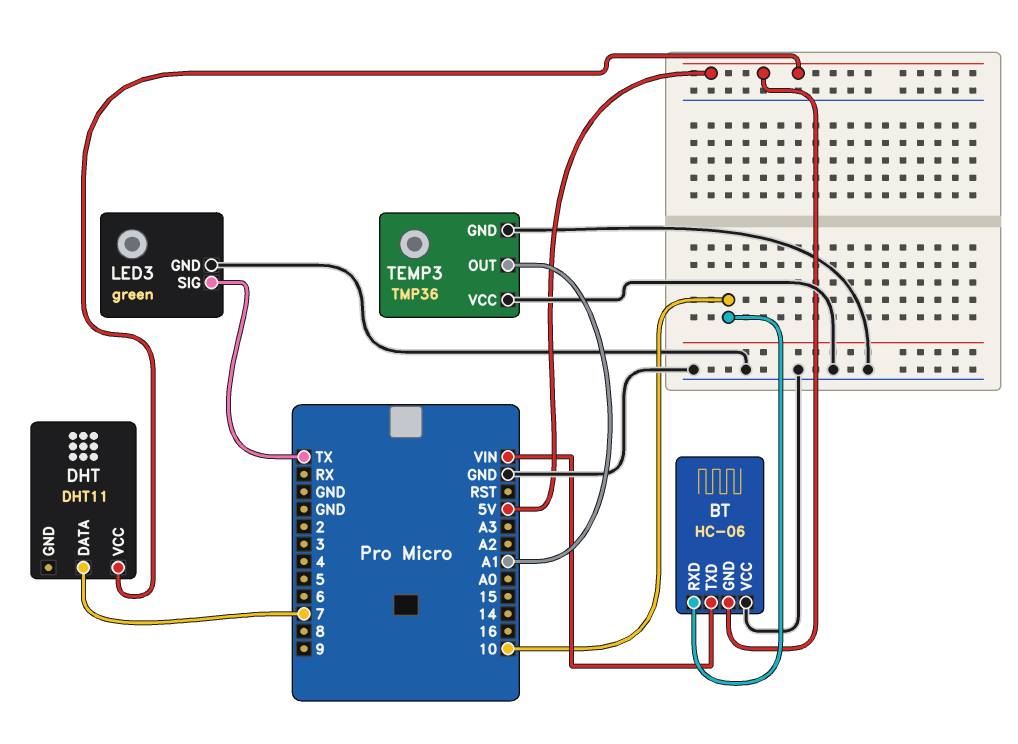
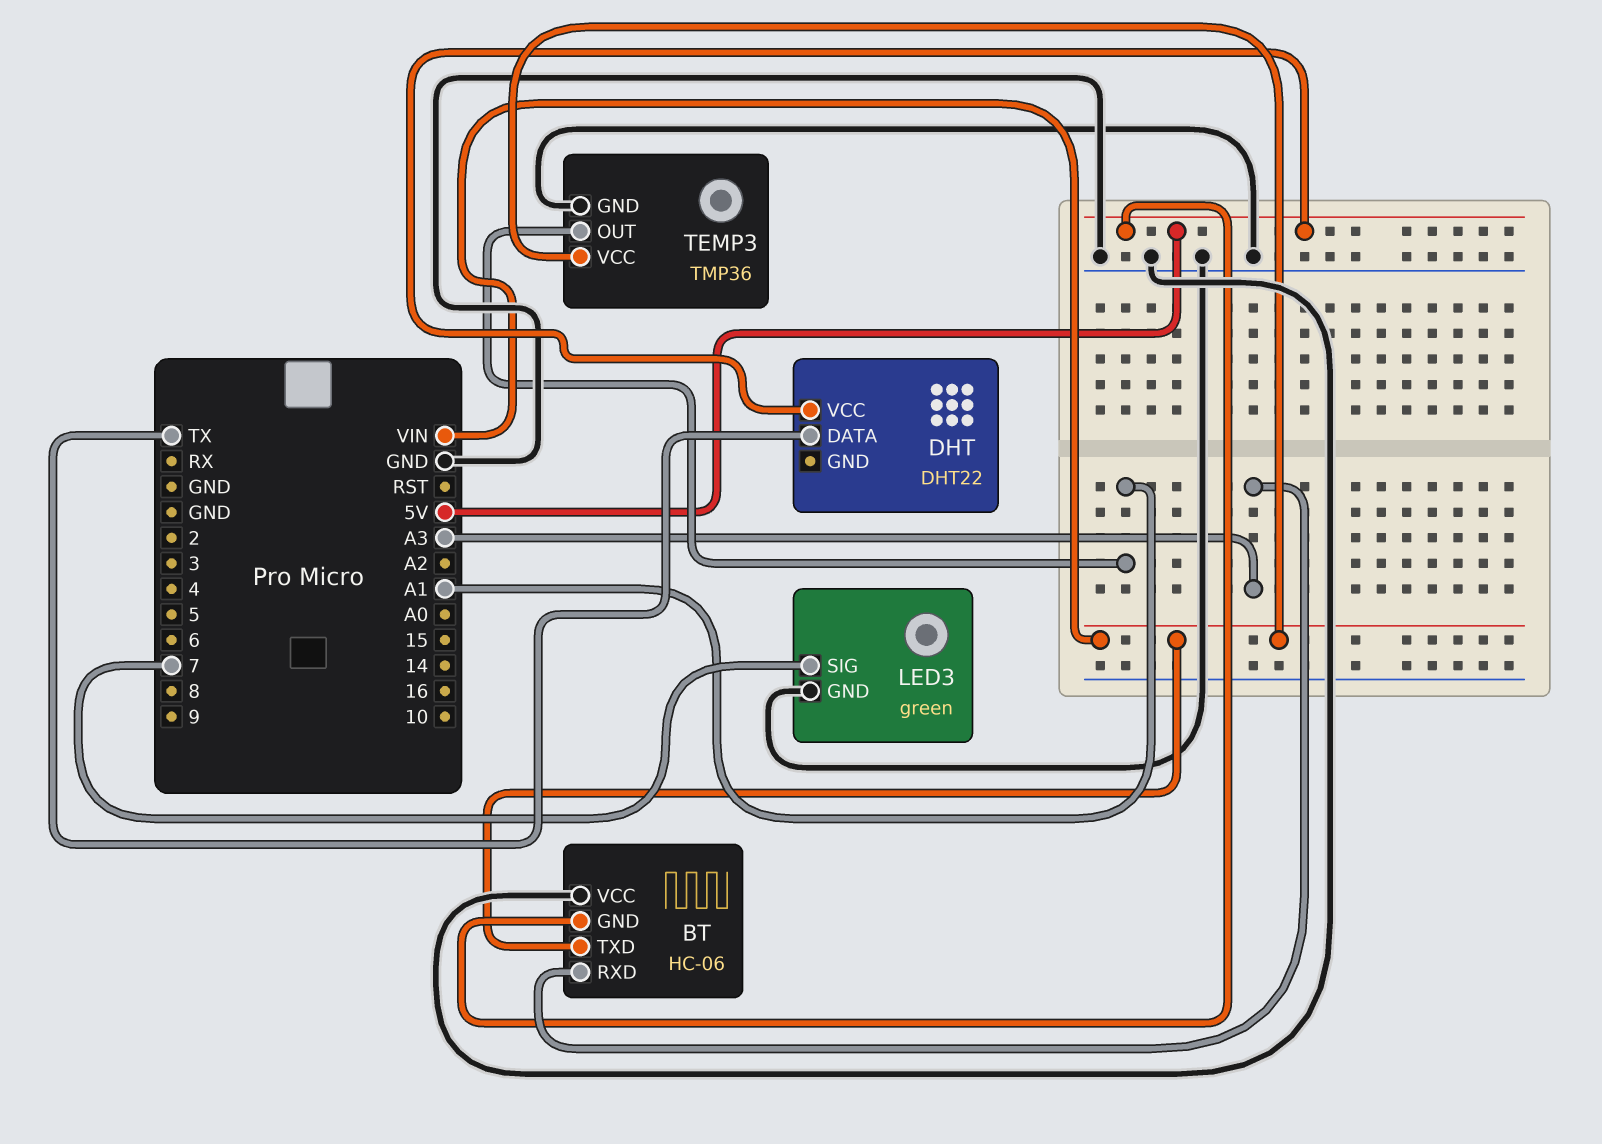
BT pin RXD: 10 -> A3
DHT: DHT11 -> DHT22
DHT pin DATA: 7 -> TX
LED3 pin SIG: TX -> 7
TEMP3 pin VCC: GND -> VIN

